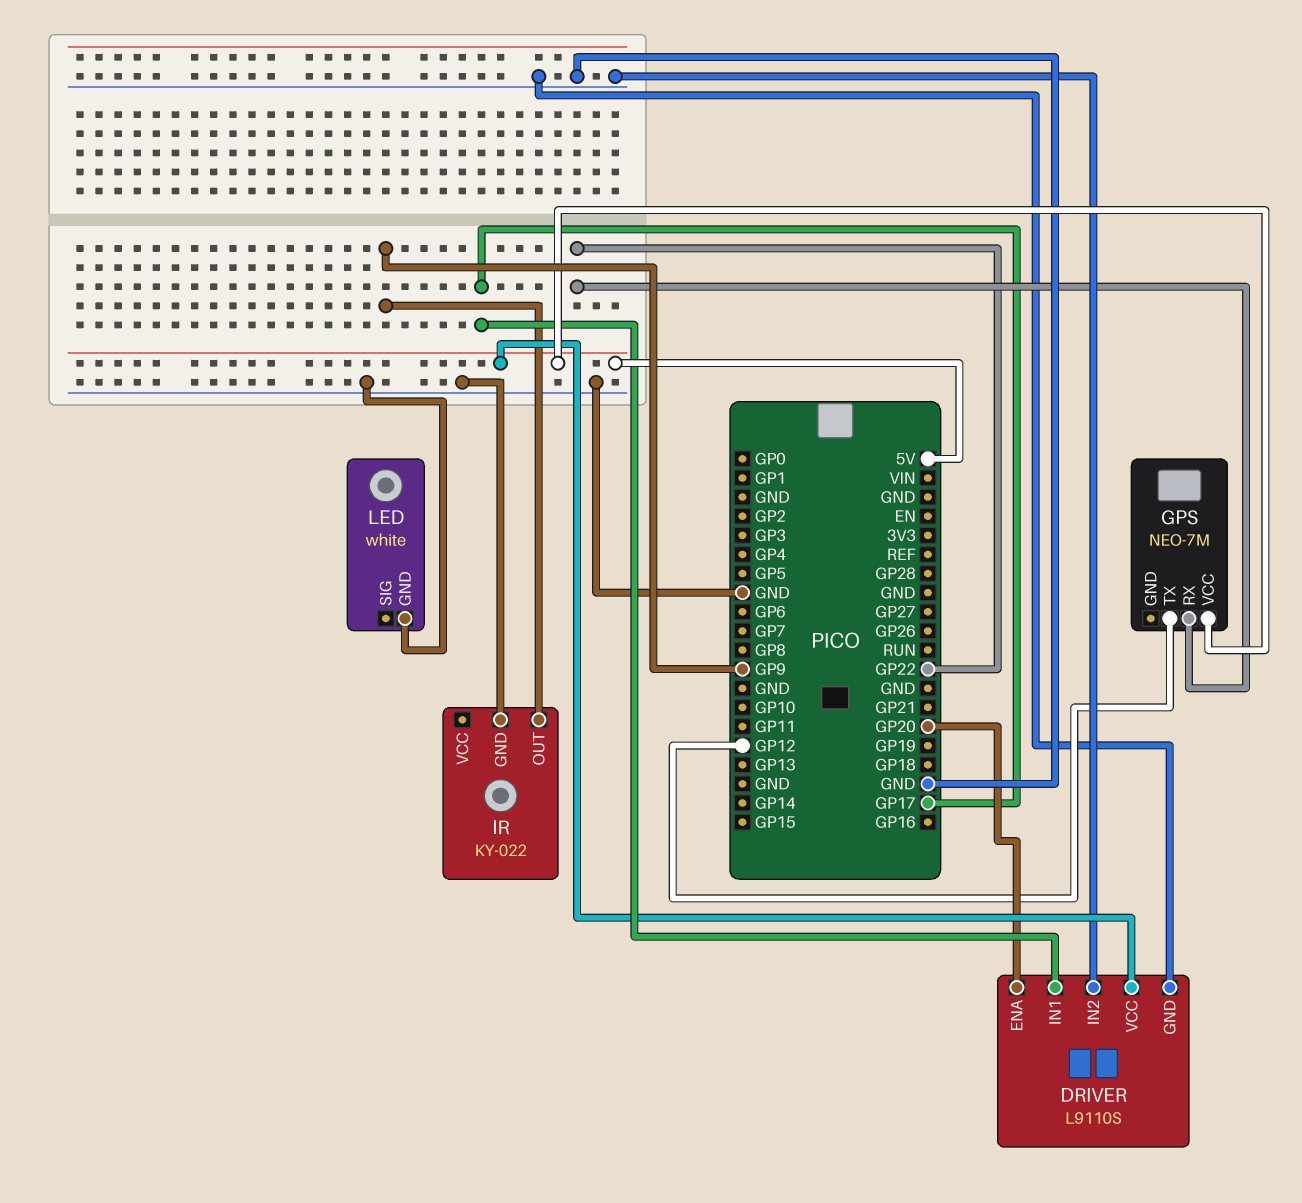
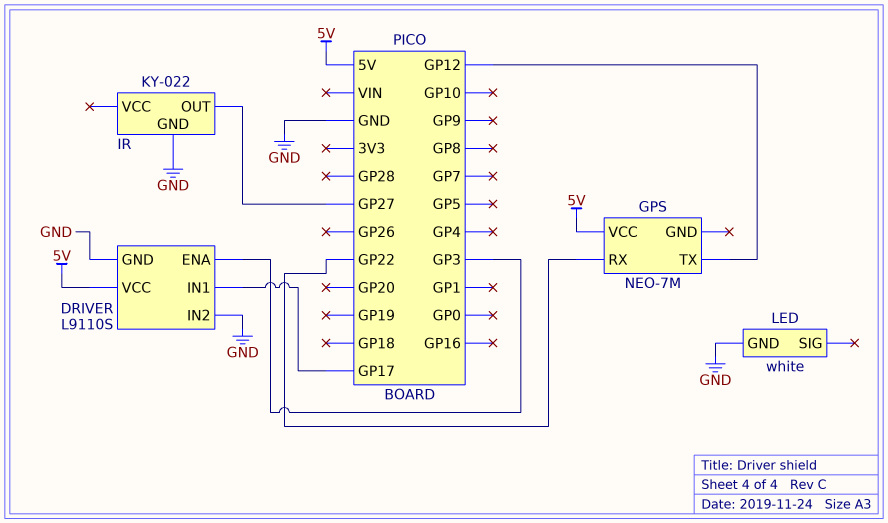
DRIVER pin ENA: GP20 -> GP3
IR pin OUT: GP9 -> GP27

